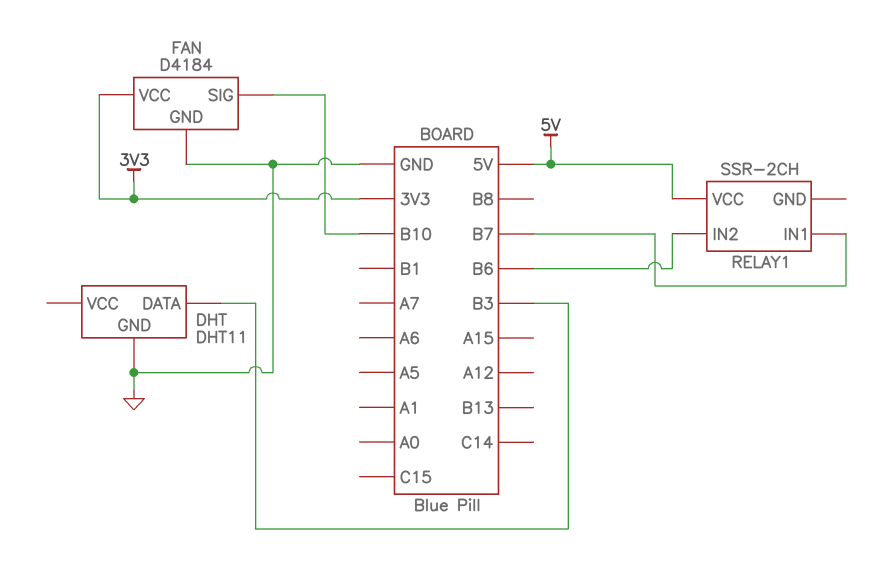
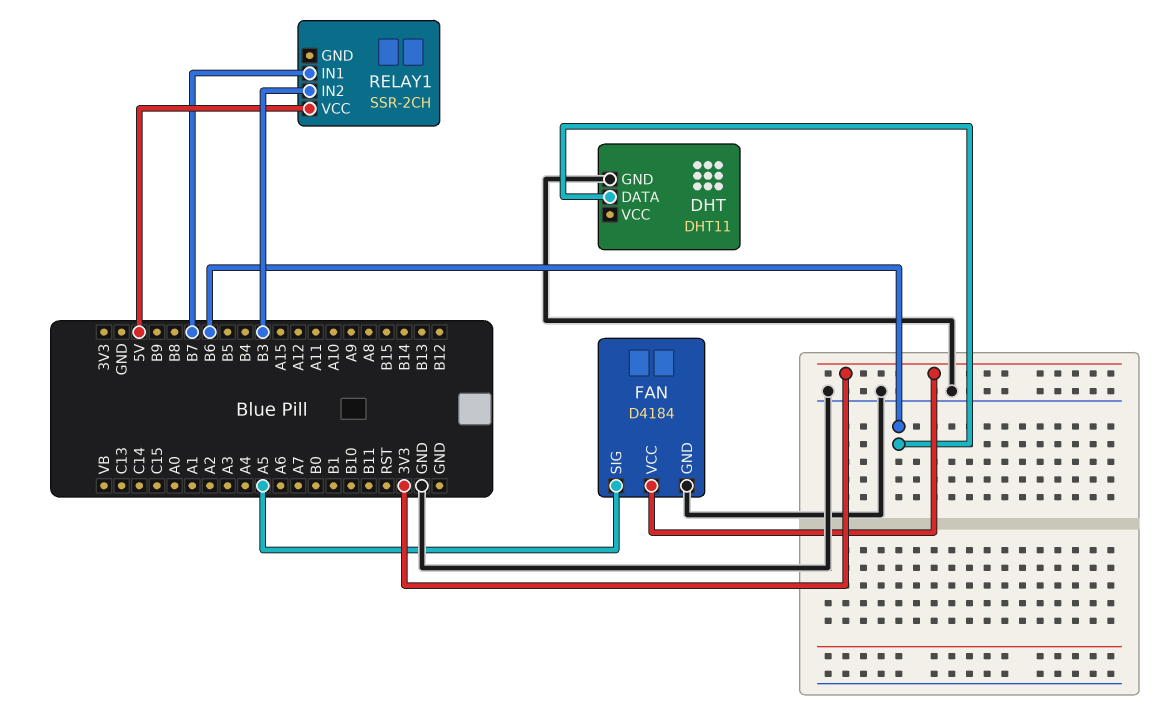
DHT pin DATA: B3 -> B6
FAN pin SIG: B10 -> A5
RELAY1 pin IN2: B6 -> B3

